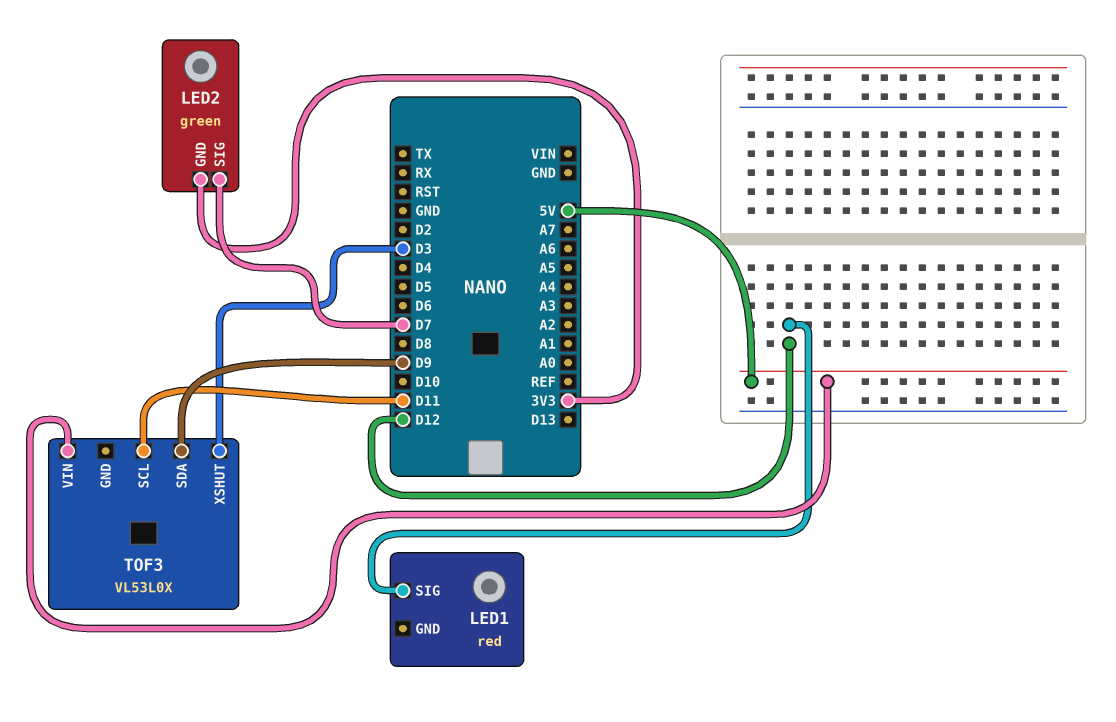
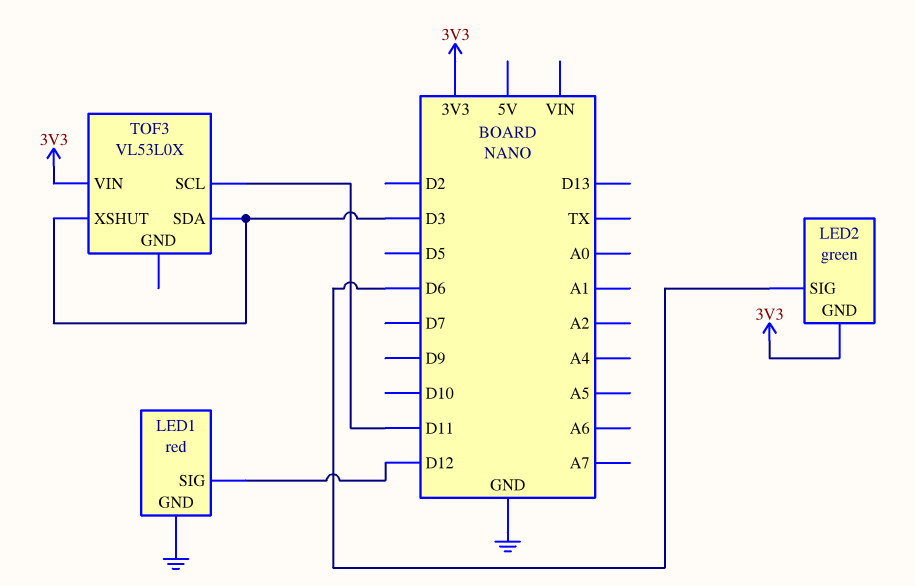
LED1 pin GND: none -> GND
LED2 pin SIG: D7 -> D6
TOF3 pin SDA: D9 -> D3
TOF3 pin VIN: 5V -> 3V3

